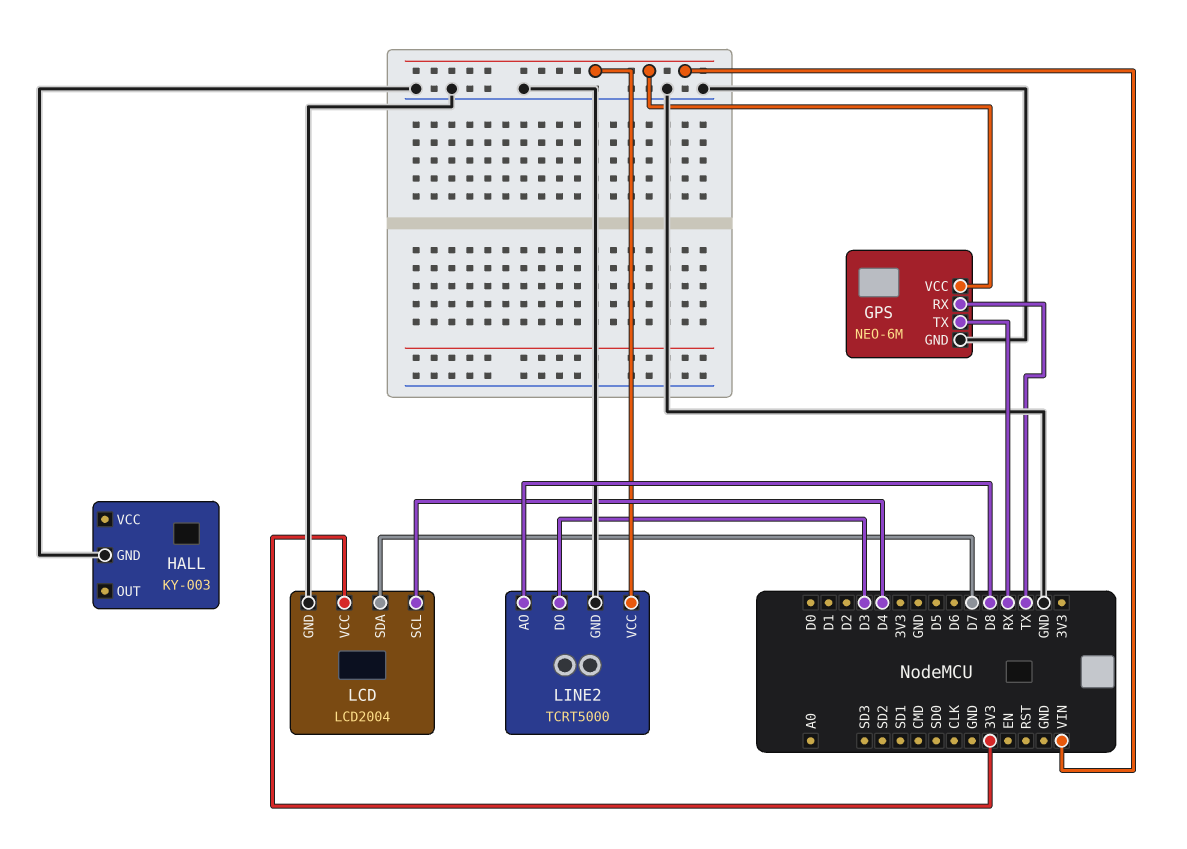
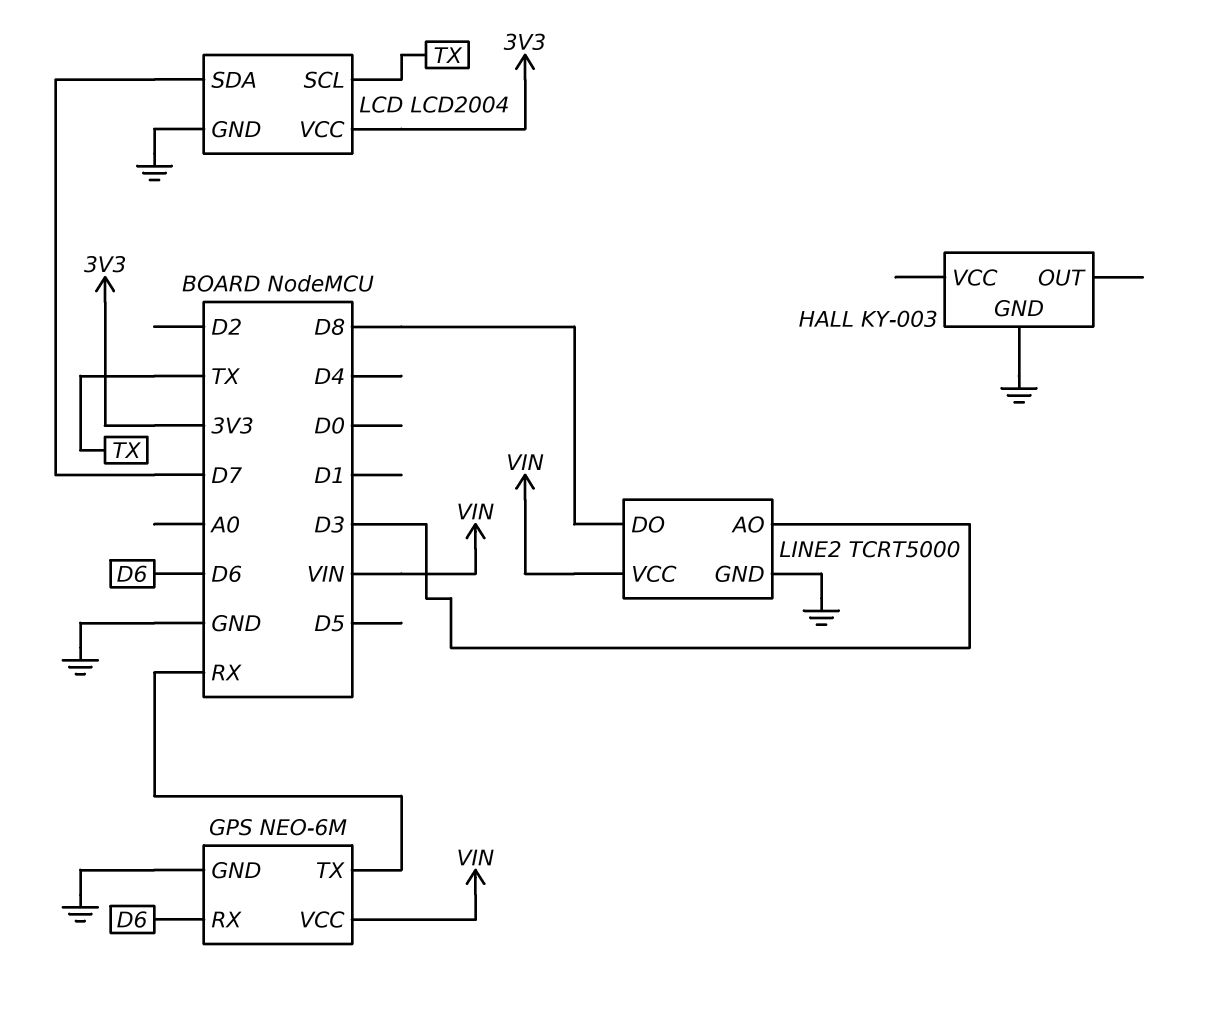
GPS pin RX: TX -> D6
LCD pin SCL: D4 -> TX
LINE2 pin AO: D8 -> D3
LINE2 pin DO: D3 -> D8

